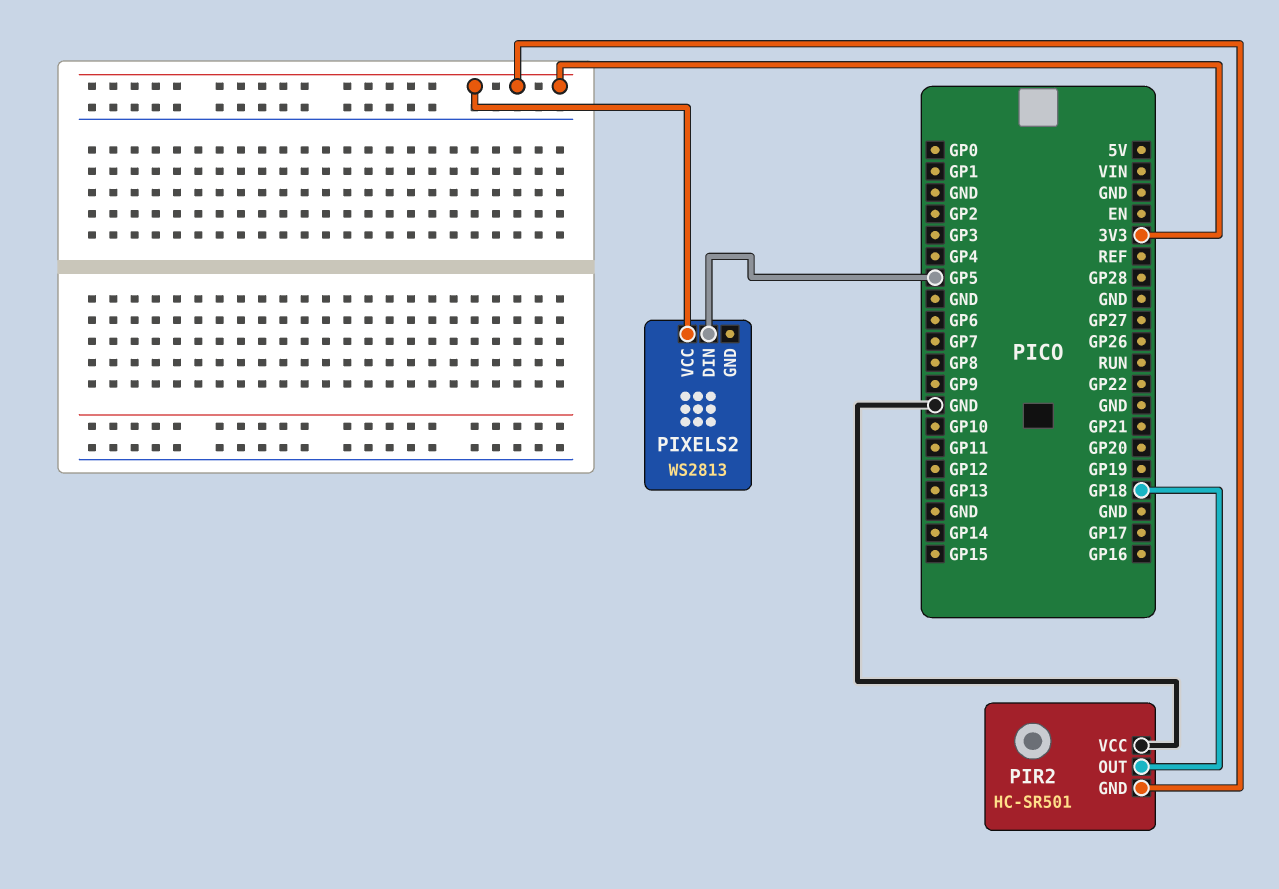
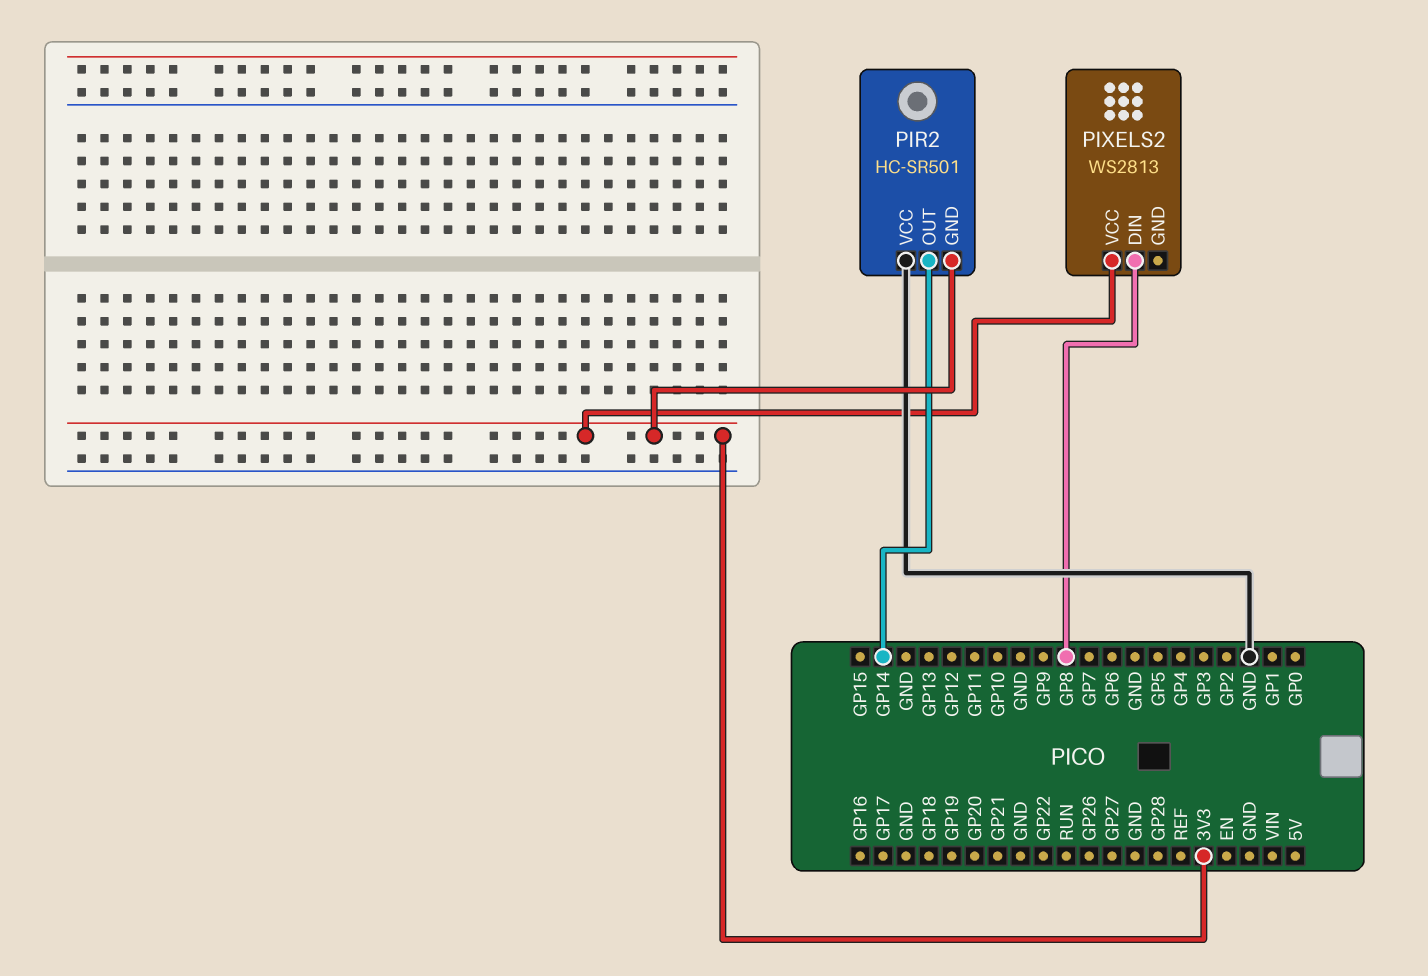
PIR2 pin OUT: GP18 -> GP14
PIXELS2 pin DIN: GP5 -> GP8

